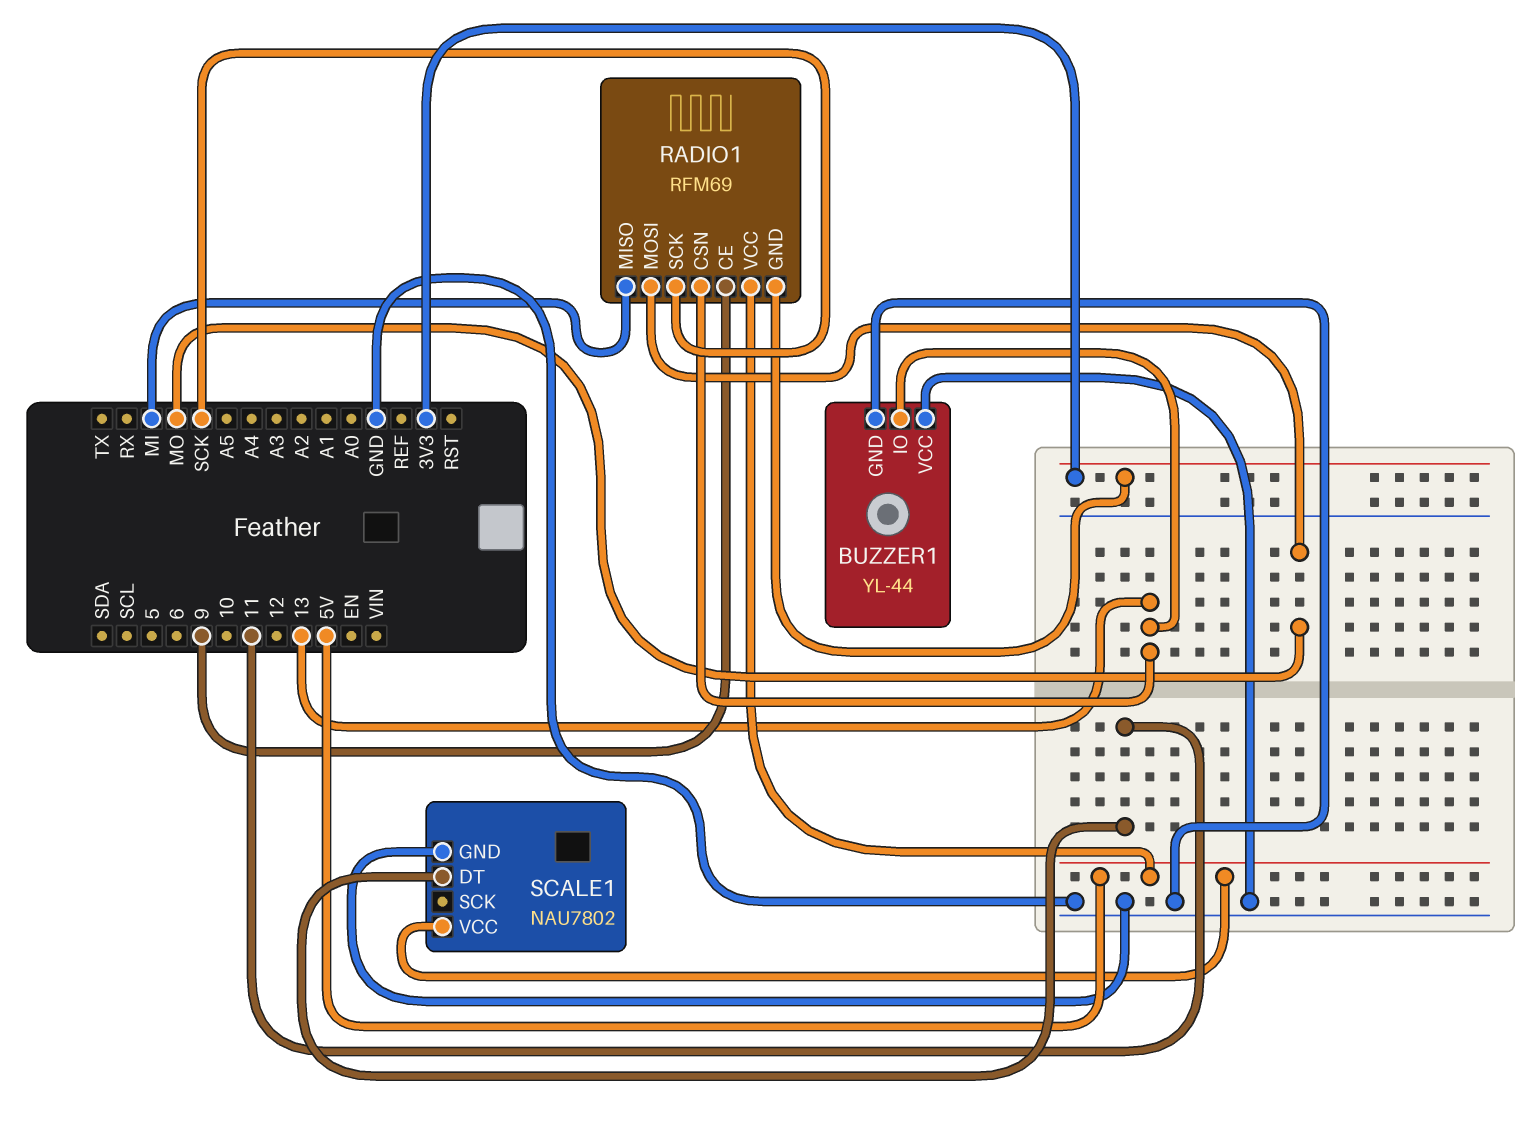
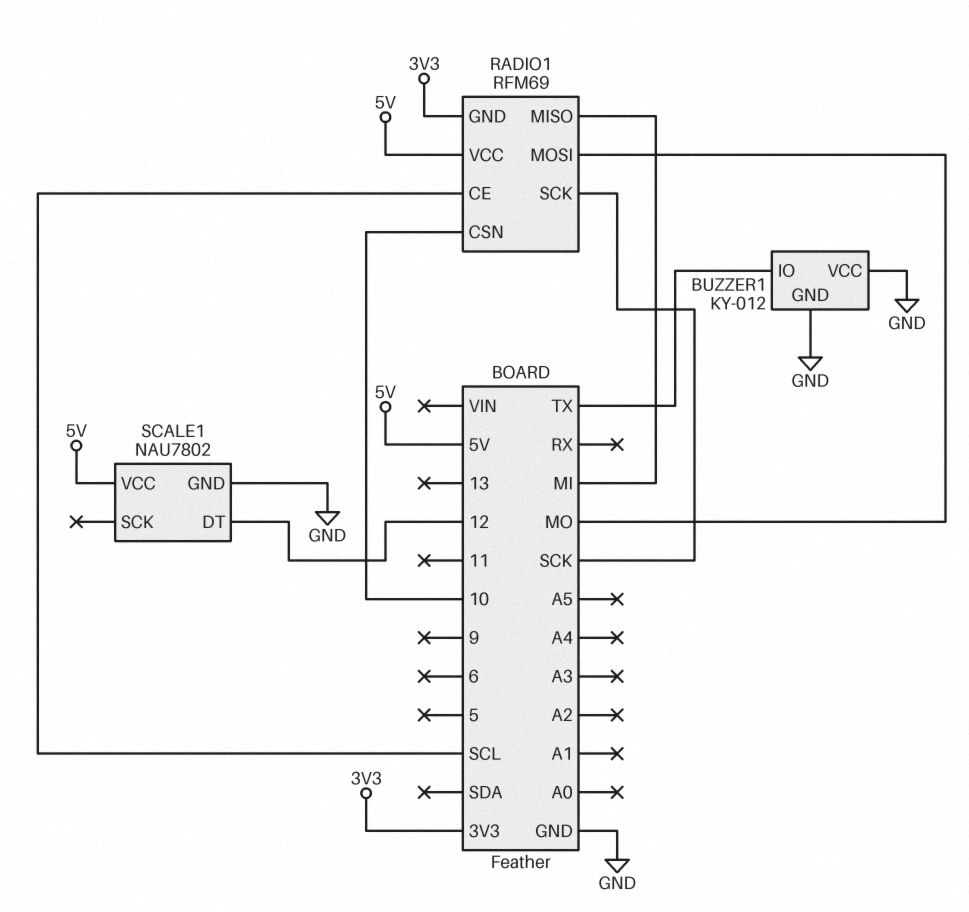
BUZZER1: YL-44 -> KY-012
BUZZER1 pin IO: 13 -> TX
RADIO1 pin CE: 9 -> SCL
RADIO1 pin CSN: 13 -> 10
SCALE1 pin DT: 11 -> 12

